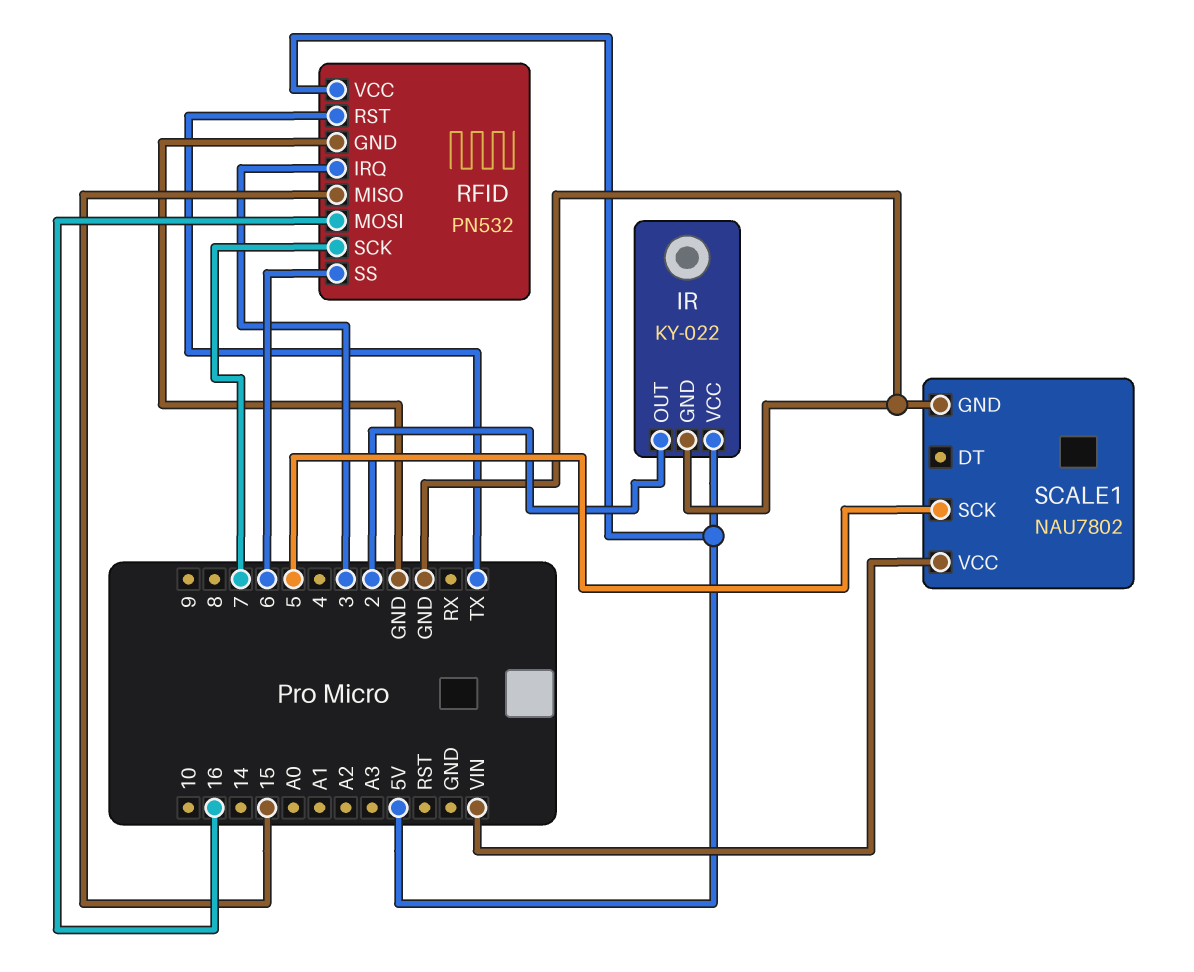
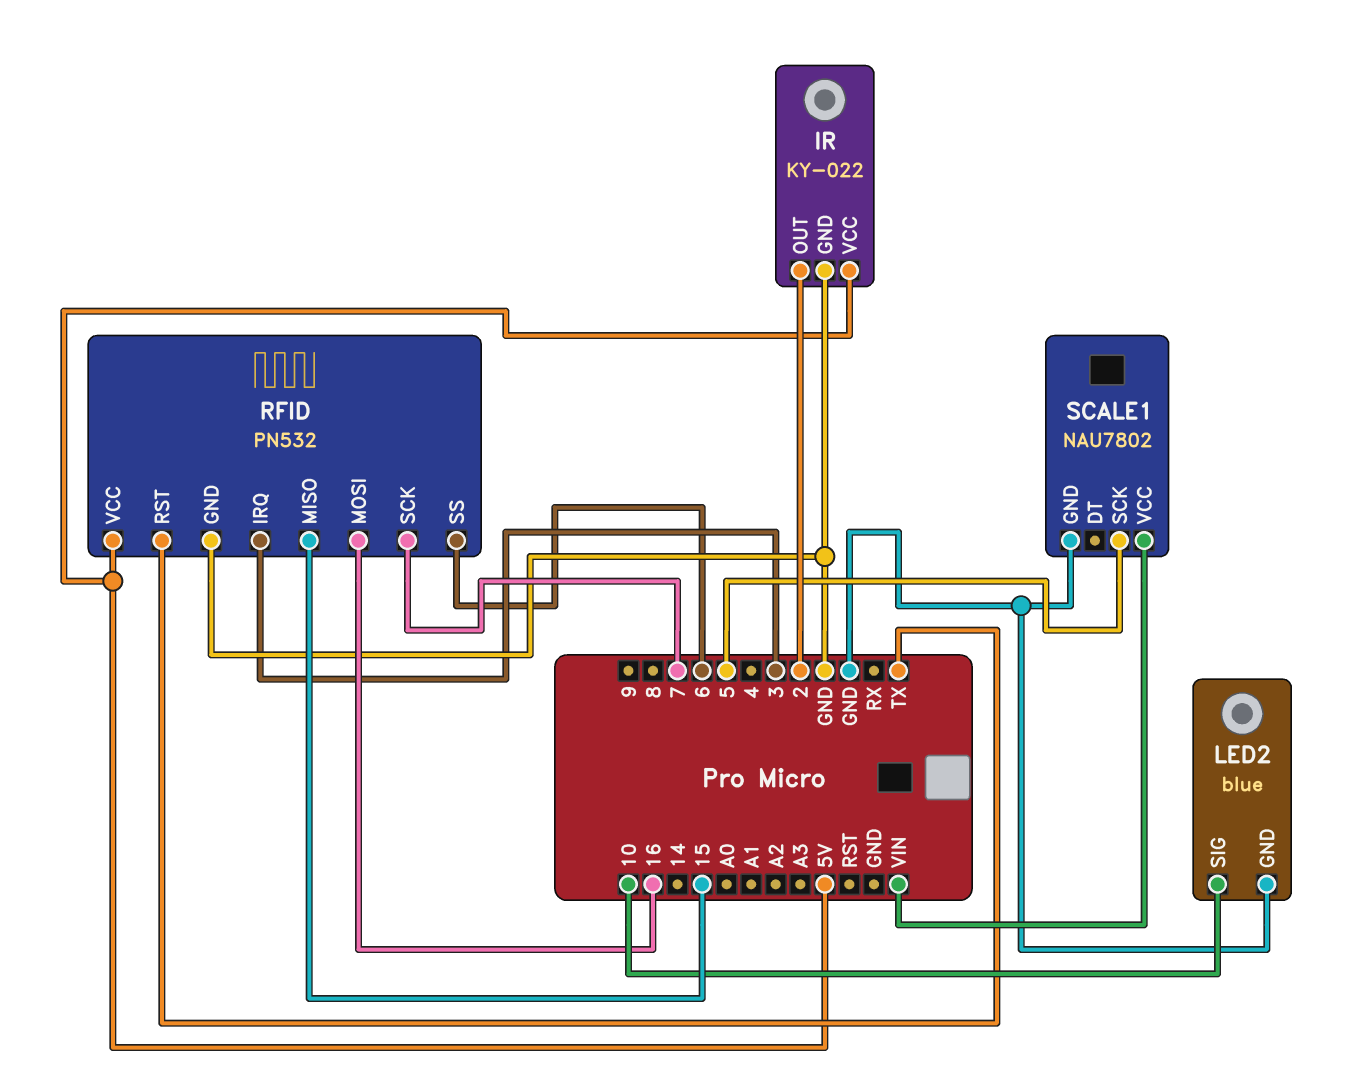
LED2: none -> blue
LED2 pin GND: none -> GND
LED2 pin SIG: none -> 10

